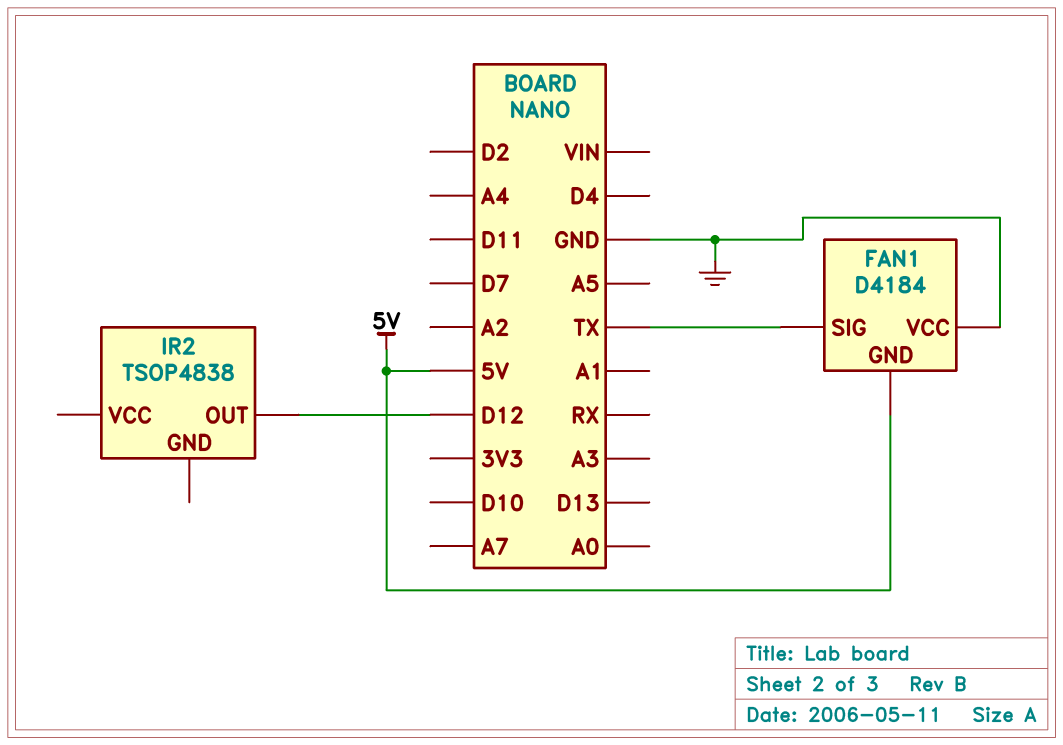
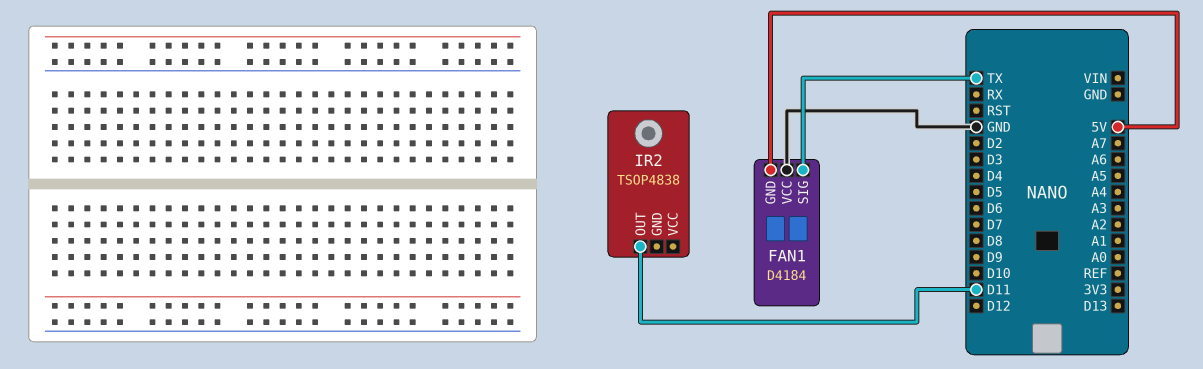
IR2 pin OUT: D12 -> D11

